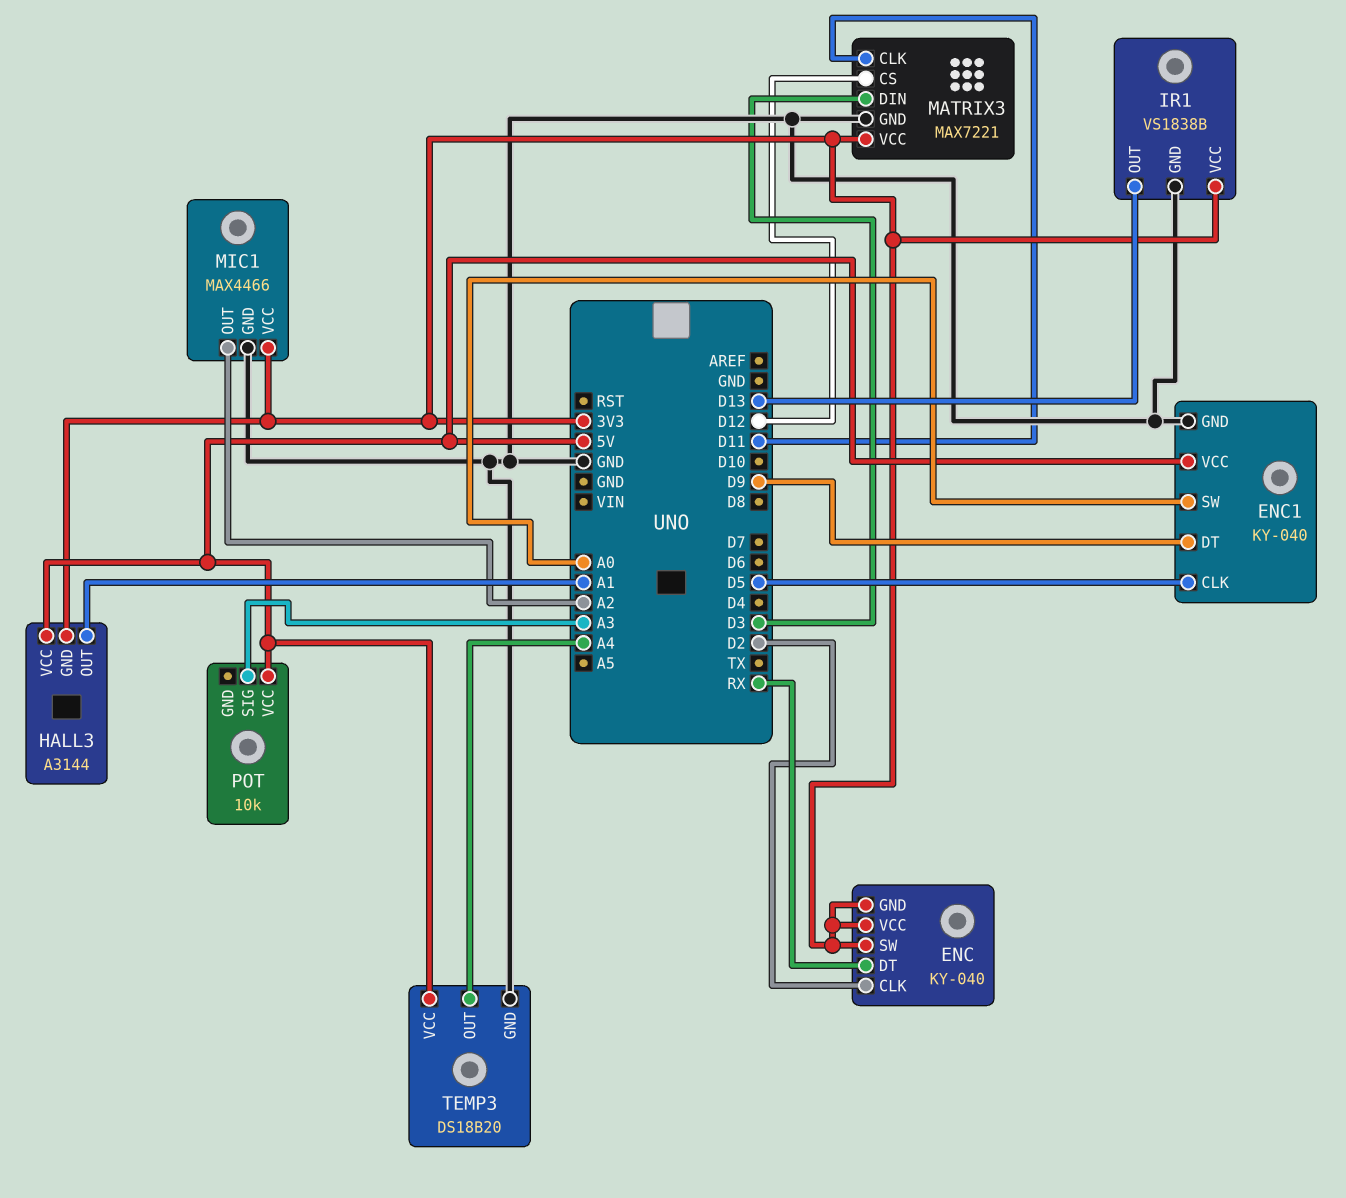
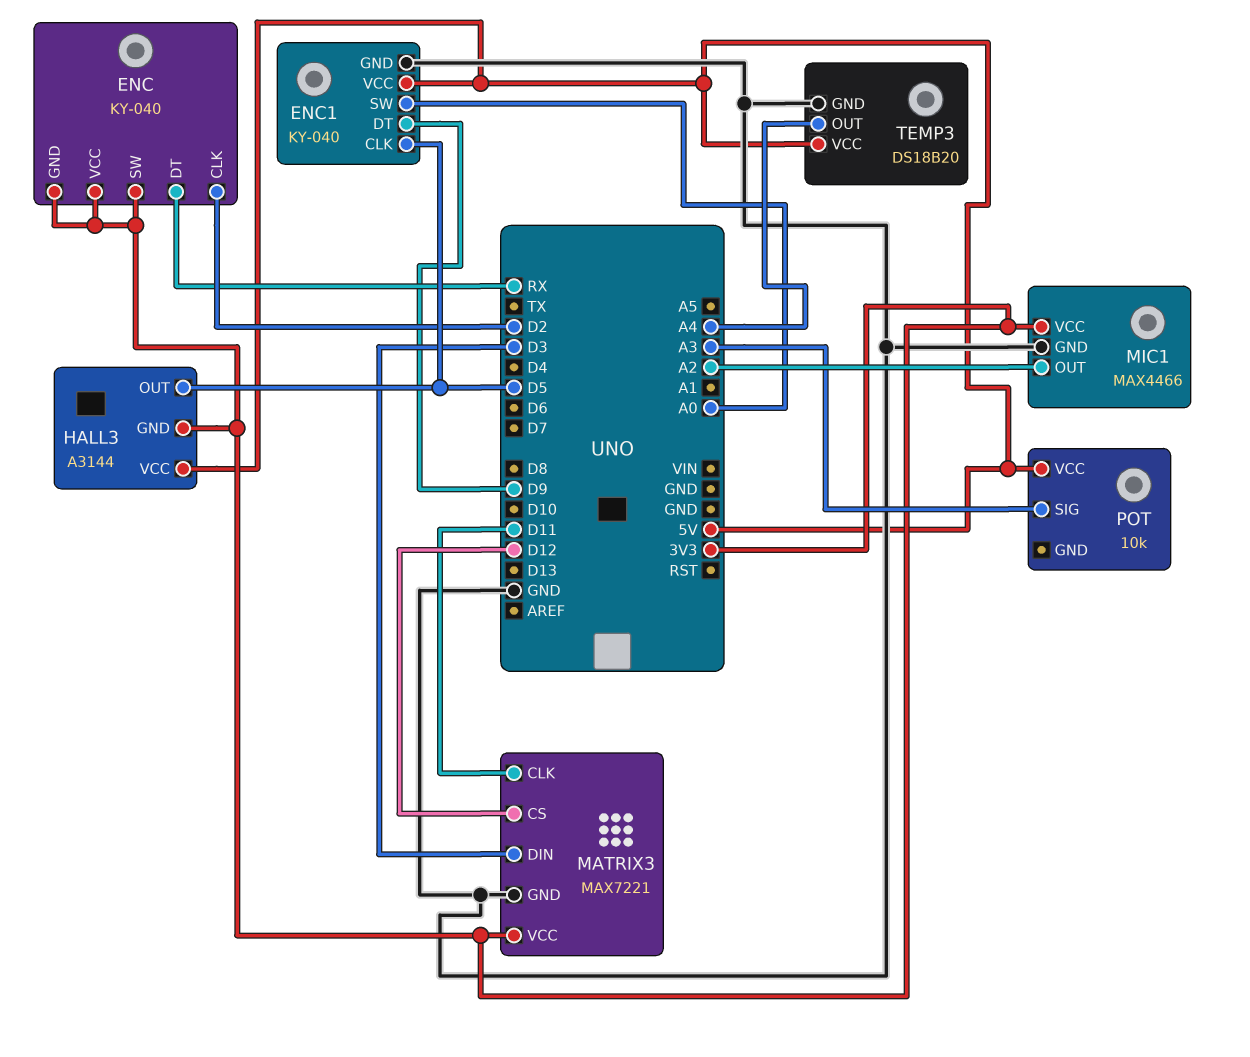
HALL3 pin OUT: A1 -> D5
IR1: VS1838B -> none
IR1 pin GND: GND -> none
IR1 pin OUT: D13 -> none
IR1 pin VCC: 3V3 -> none

